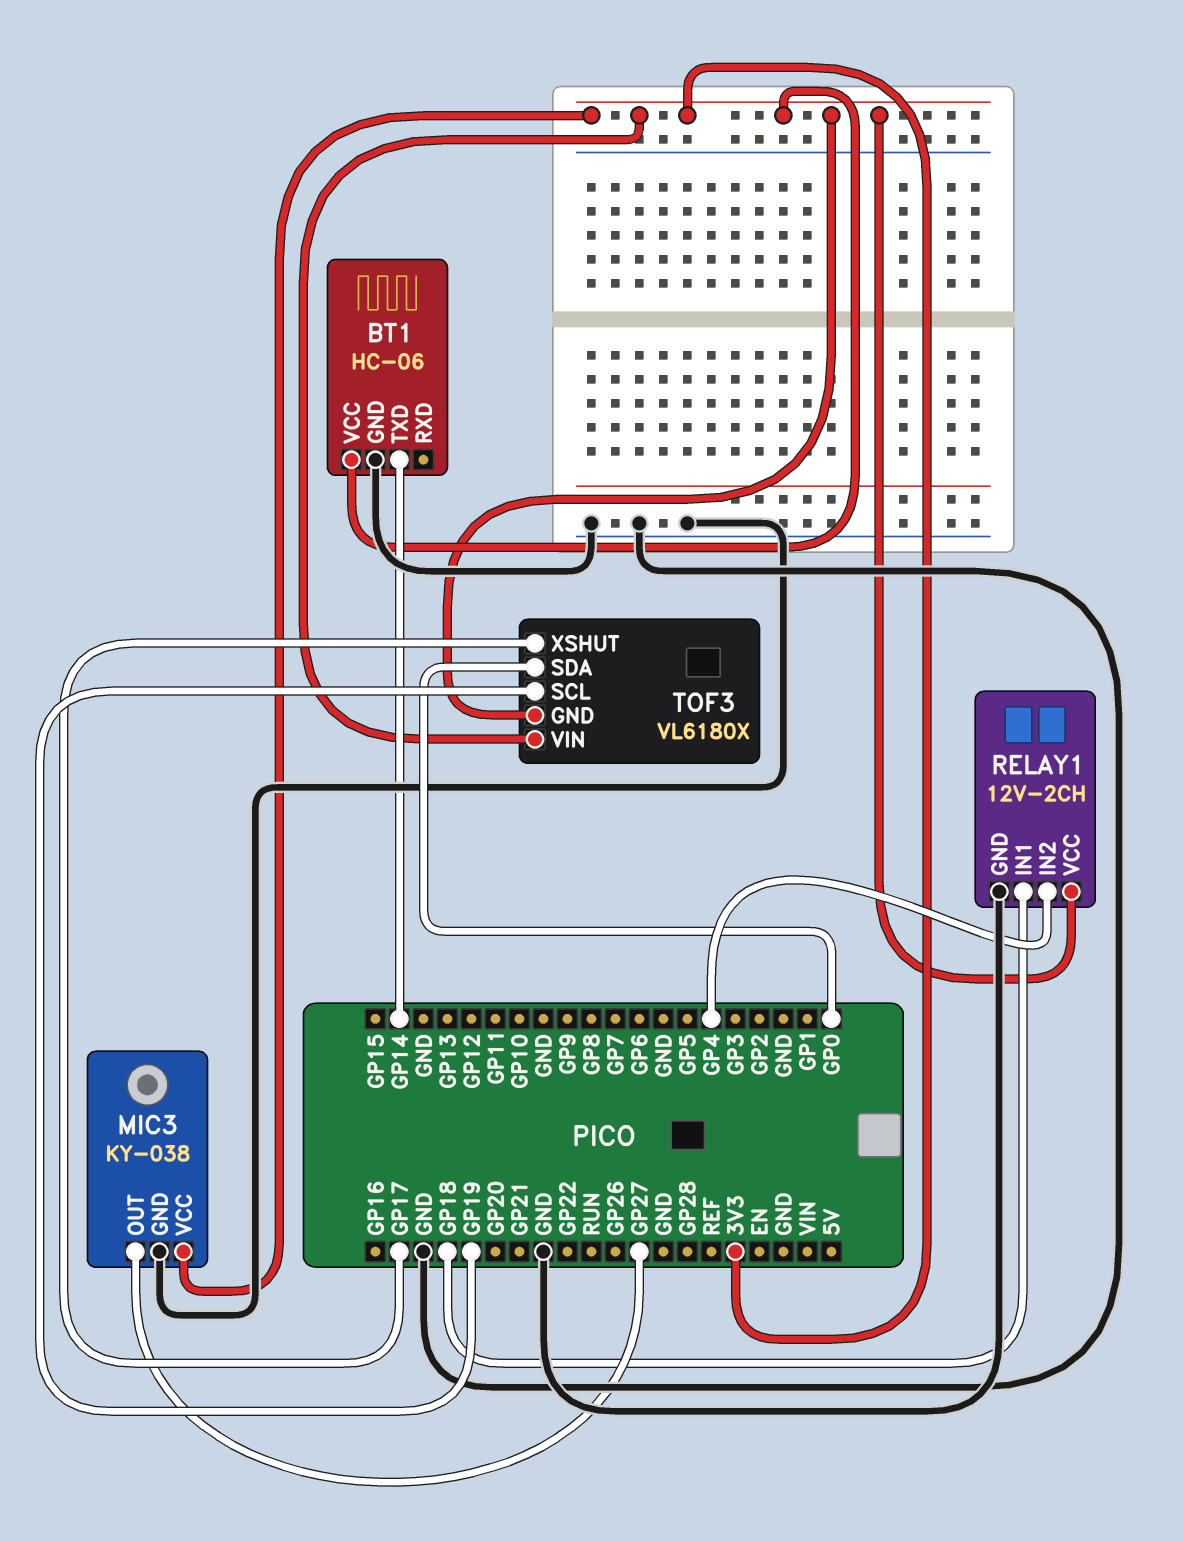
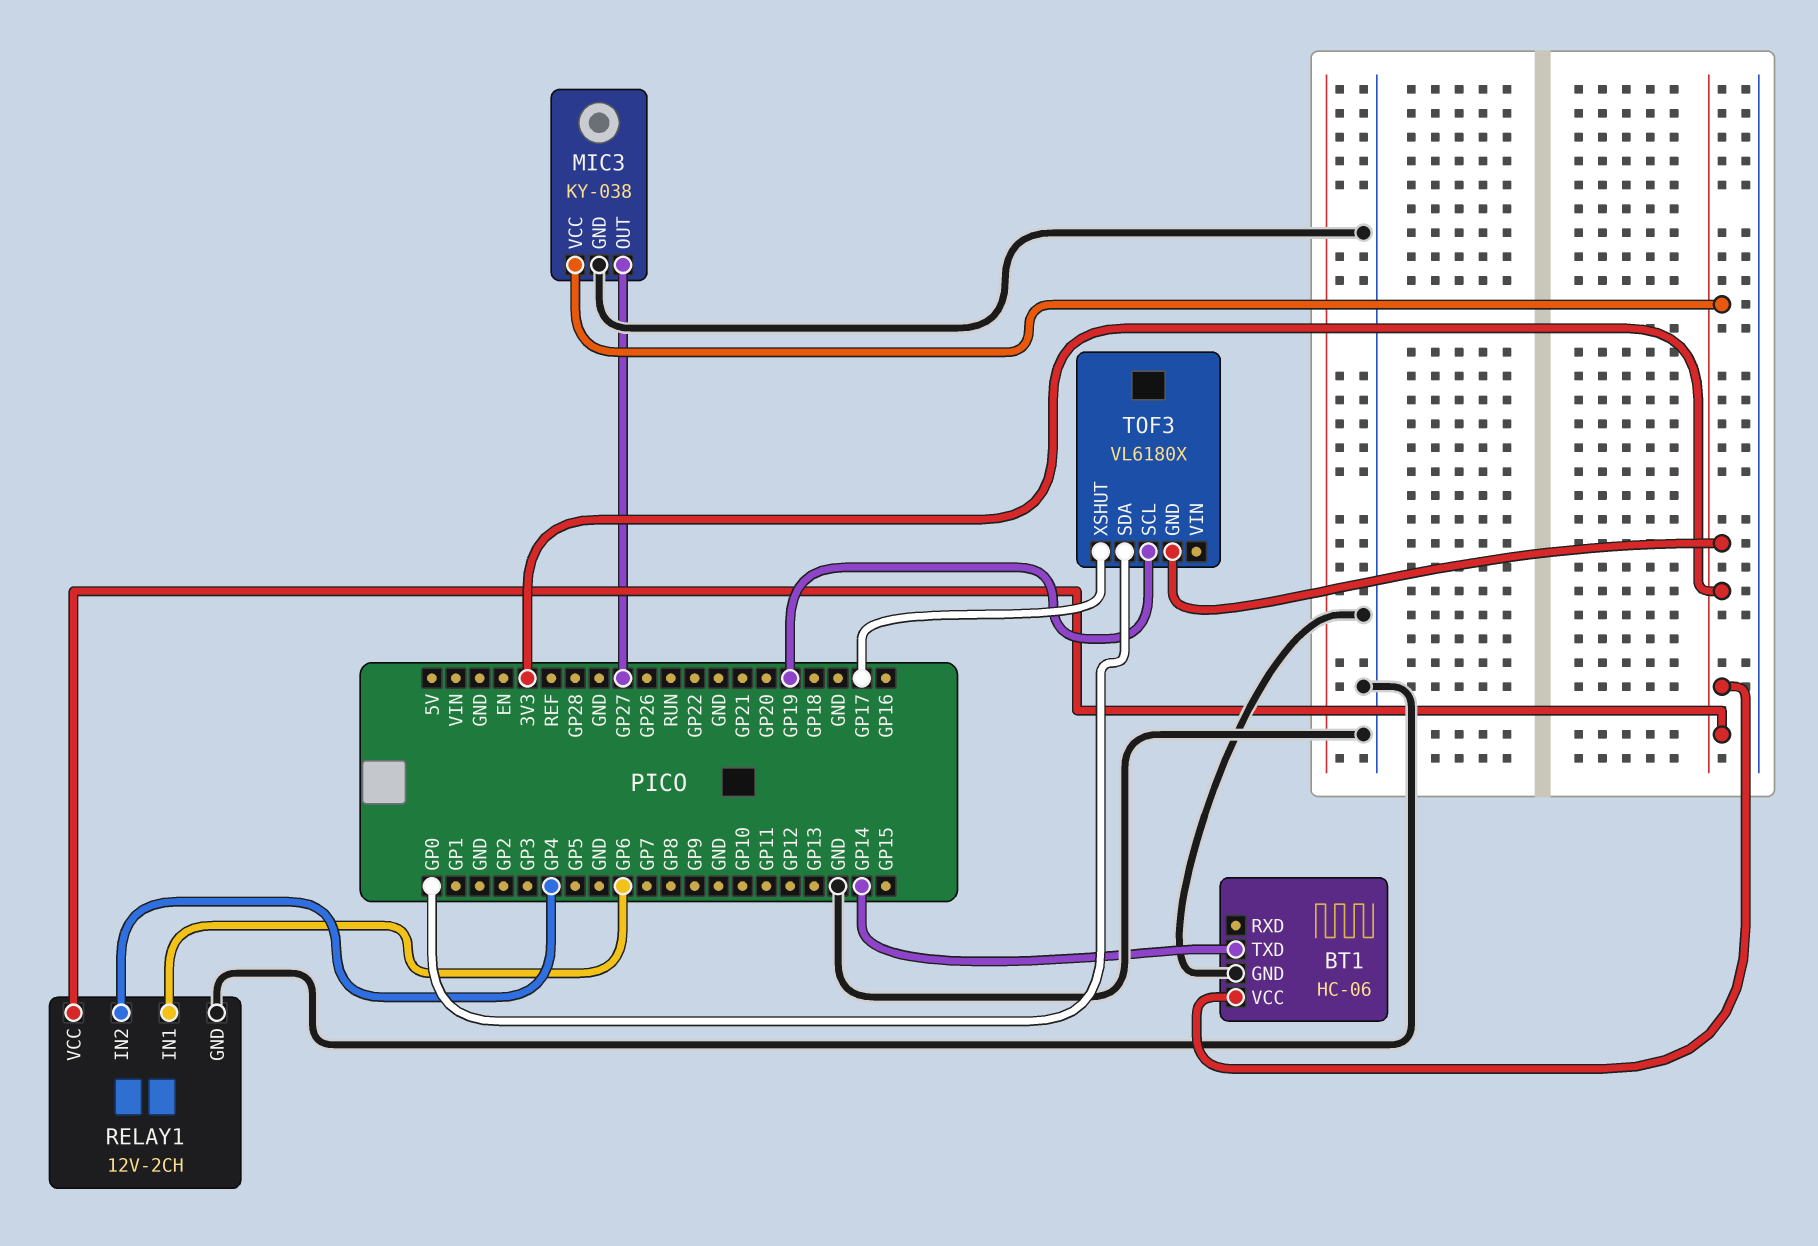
RELAY1 pin IN1: GP18 -> GP6
TOF3 pin VIN: 3V3 -> none

